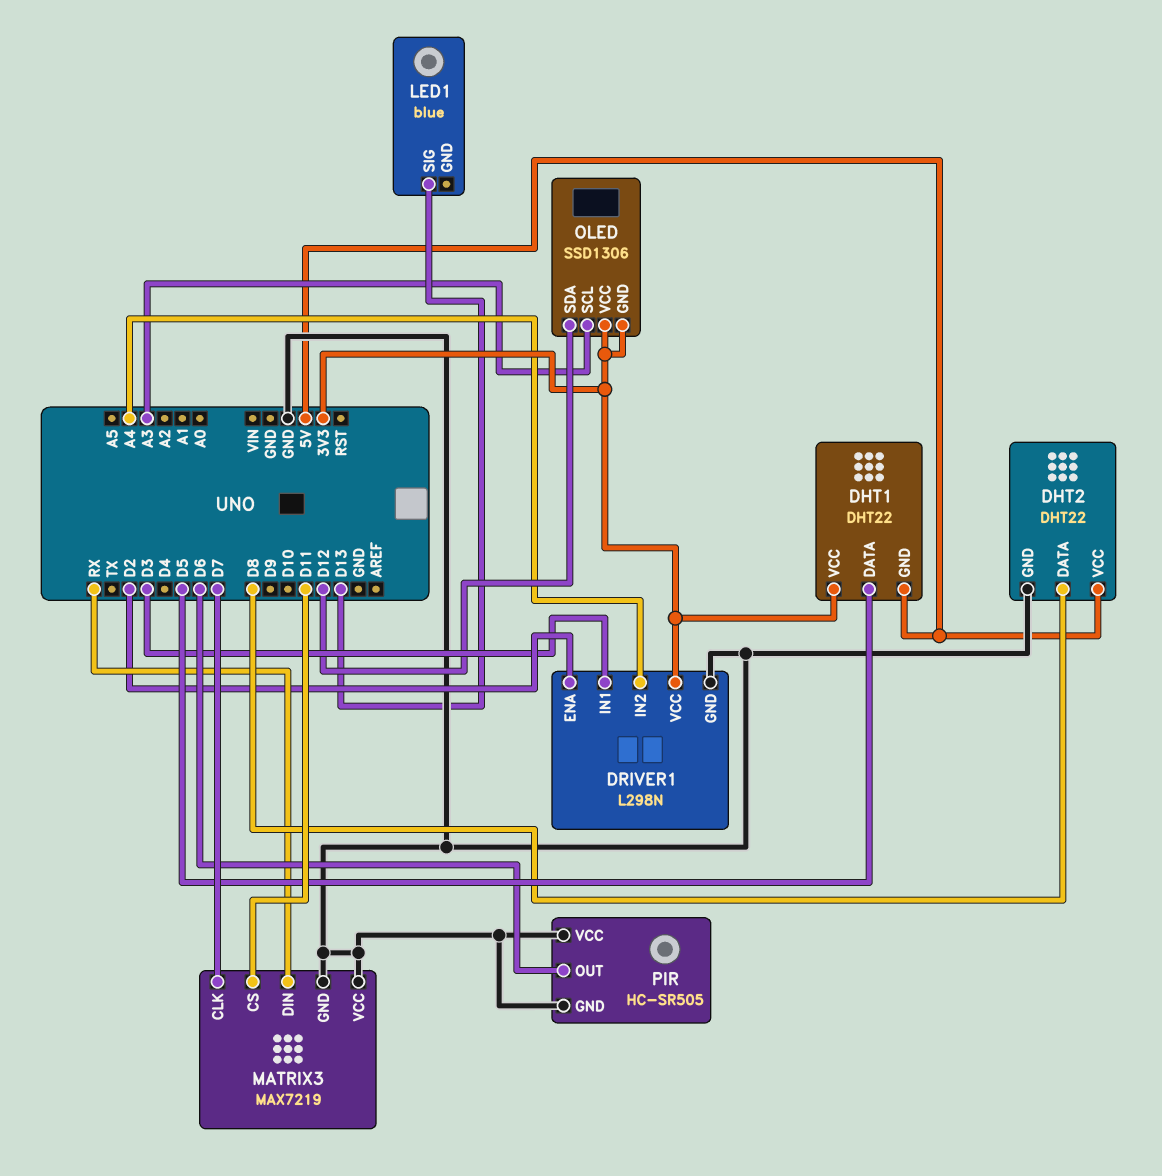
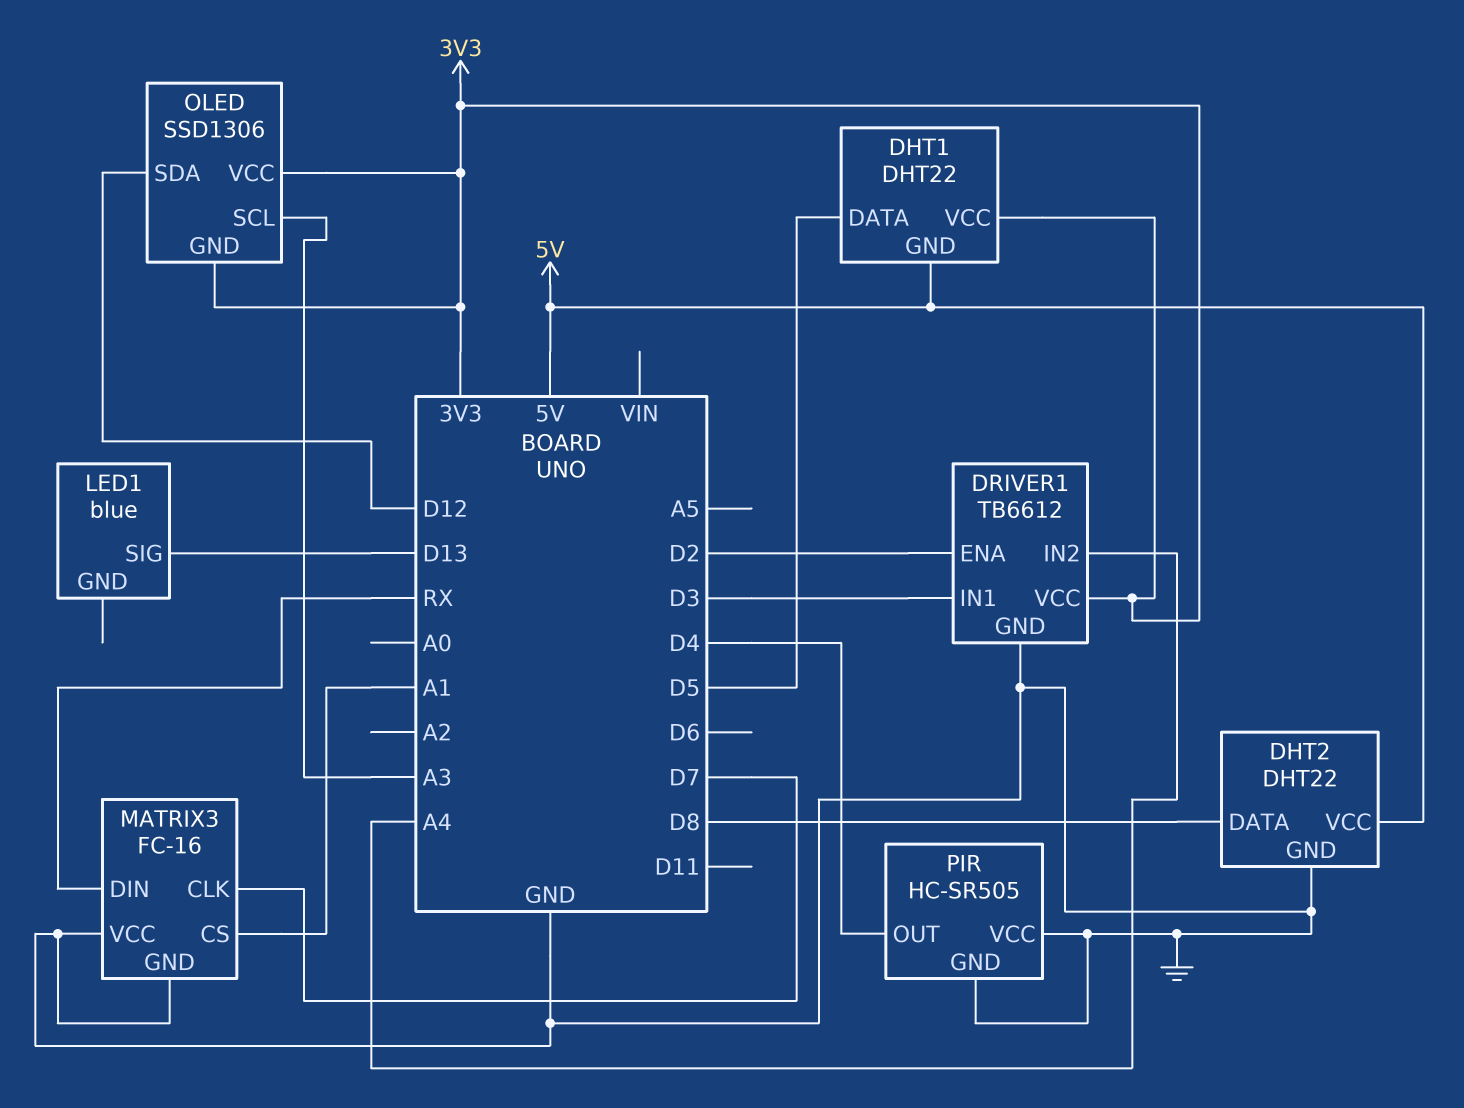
DRIVER1: L298N -> TB6612
MATRIX3: MAX7219 -> FC-16
MATRIX3 pin CS: D11 -> A1
PIR pin OUT: D6 -> D4

